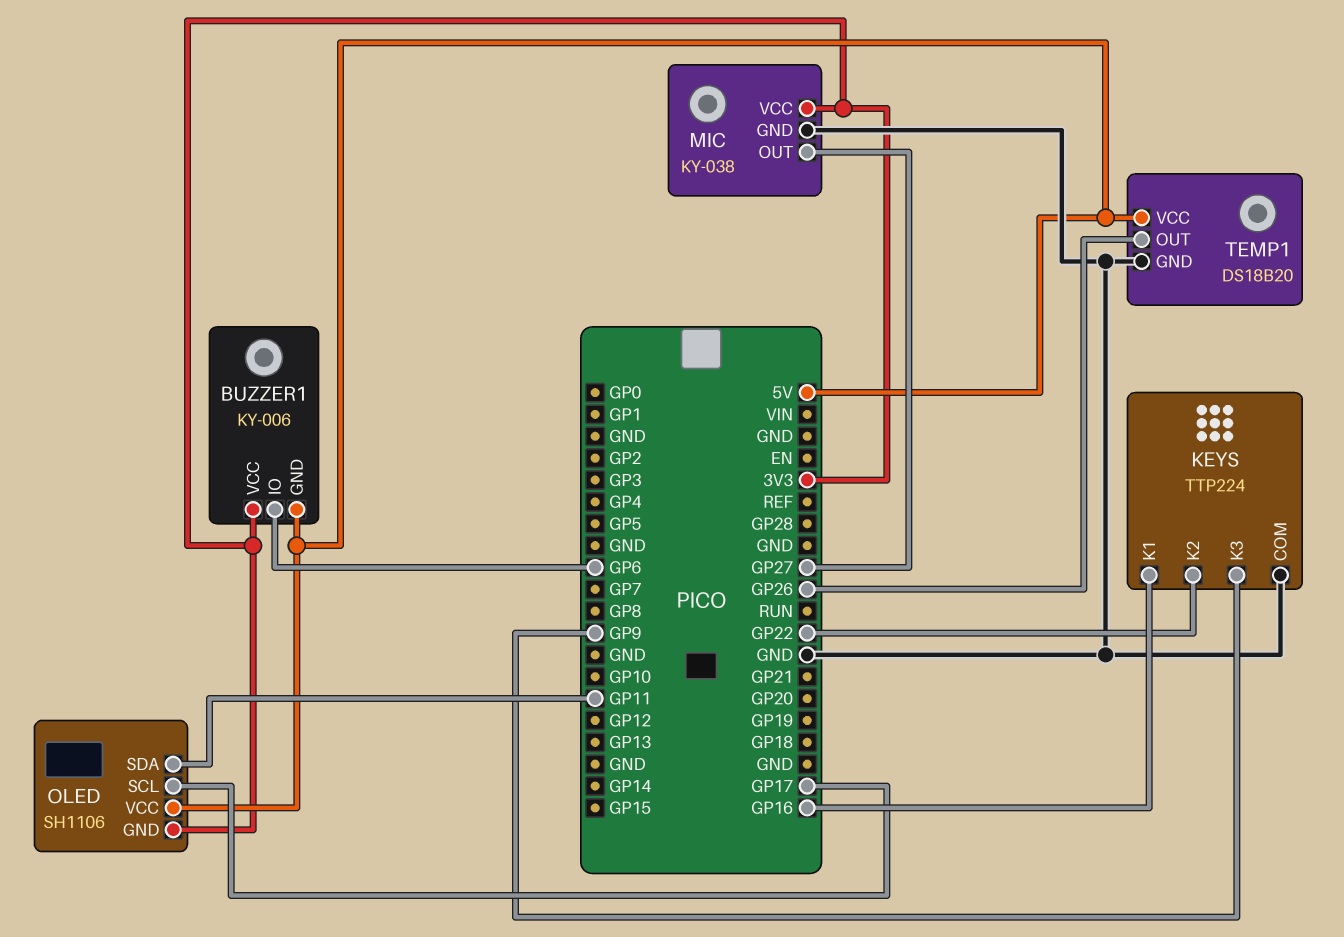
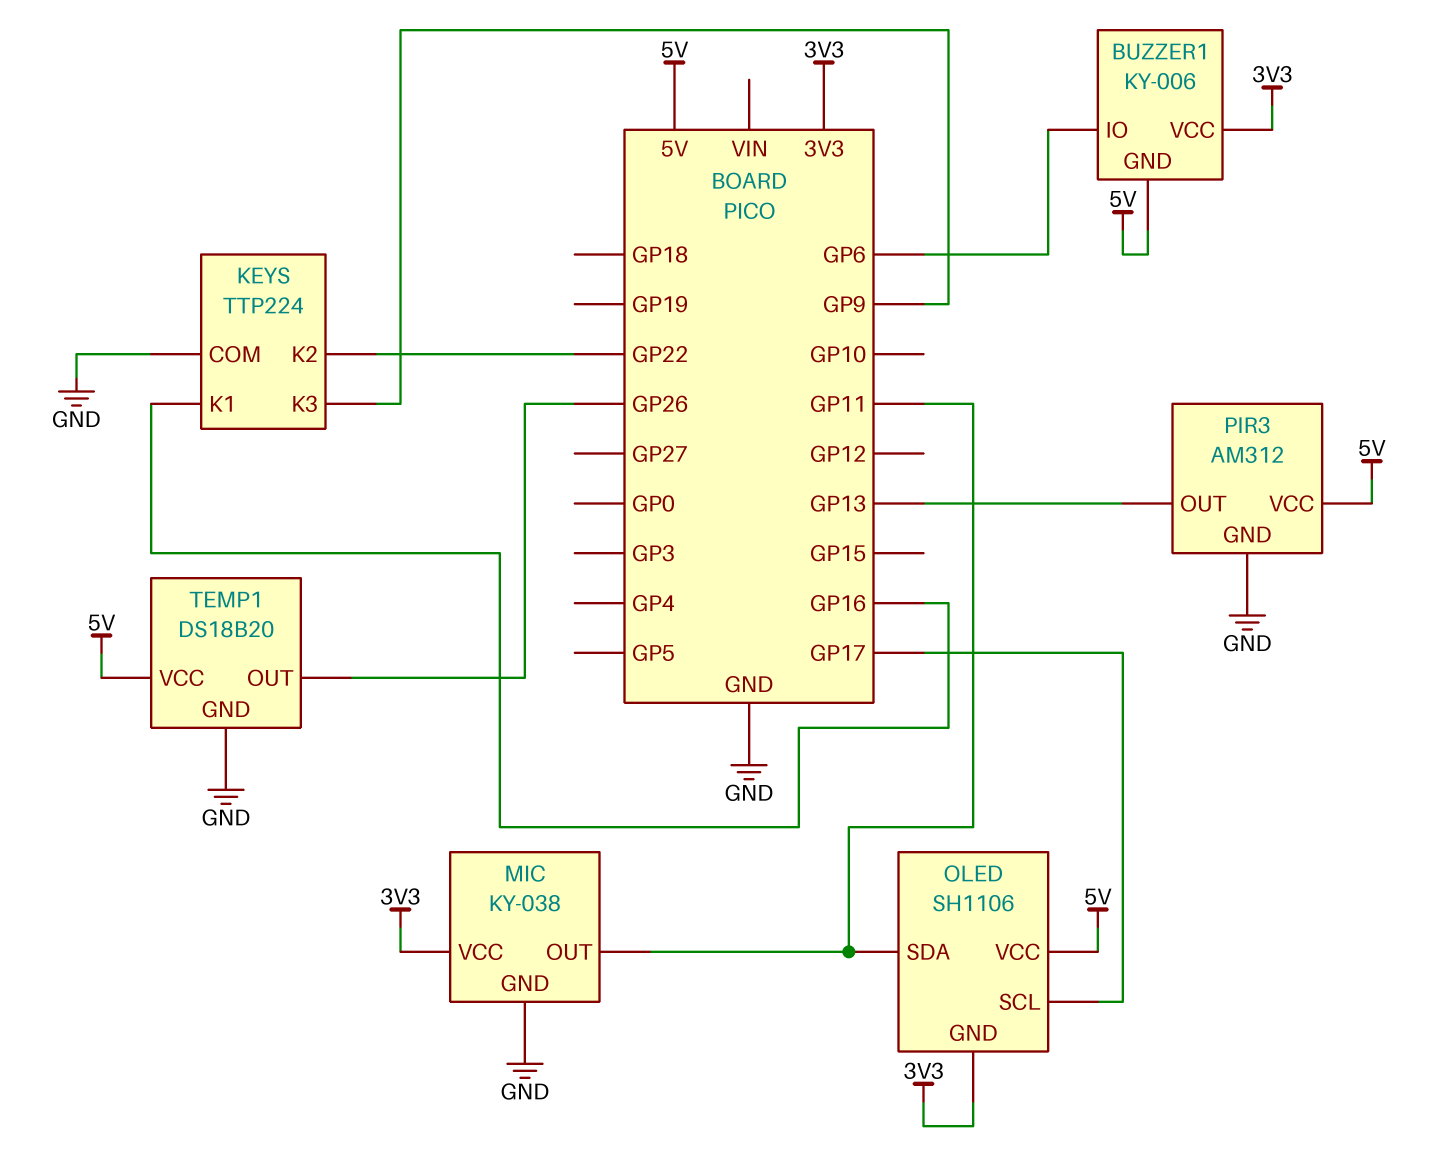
MIC pin OUT: GP27 -> GP11
PIR3: none -> AM312
PIR3 pin GND: none -> GND
PIR3 pin OUT: none -> GP13
PIR3 pin VCC: none -> 5V

